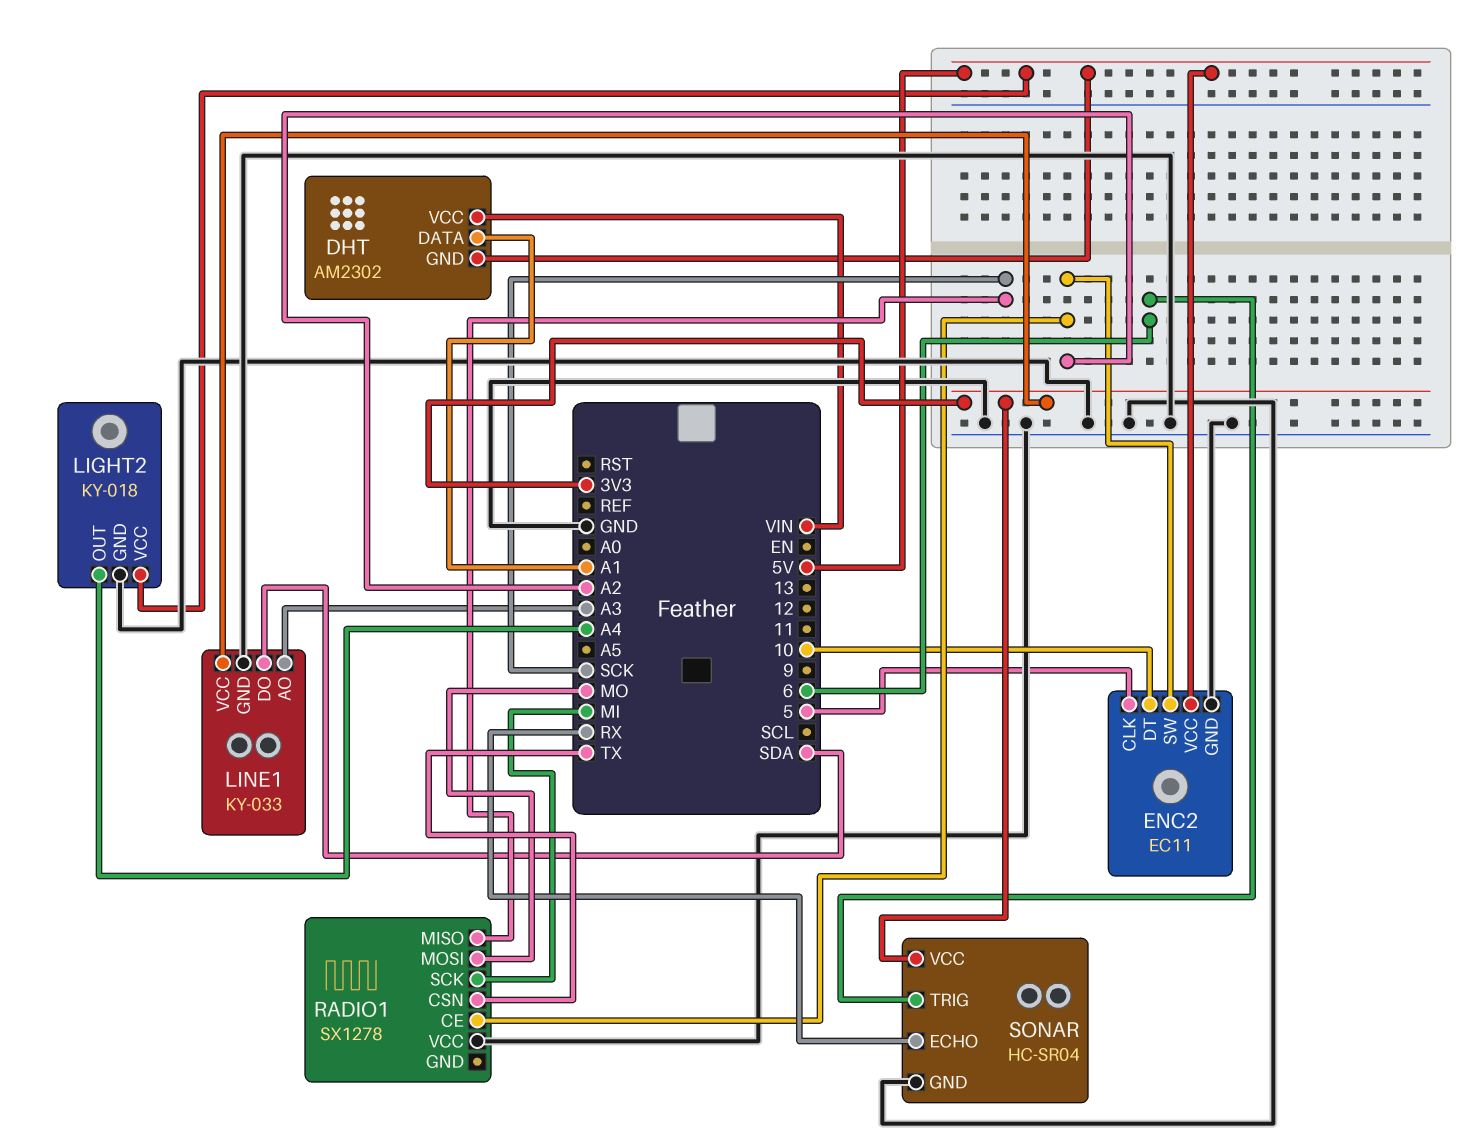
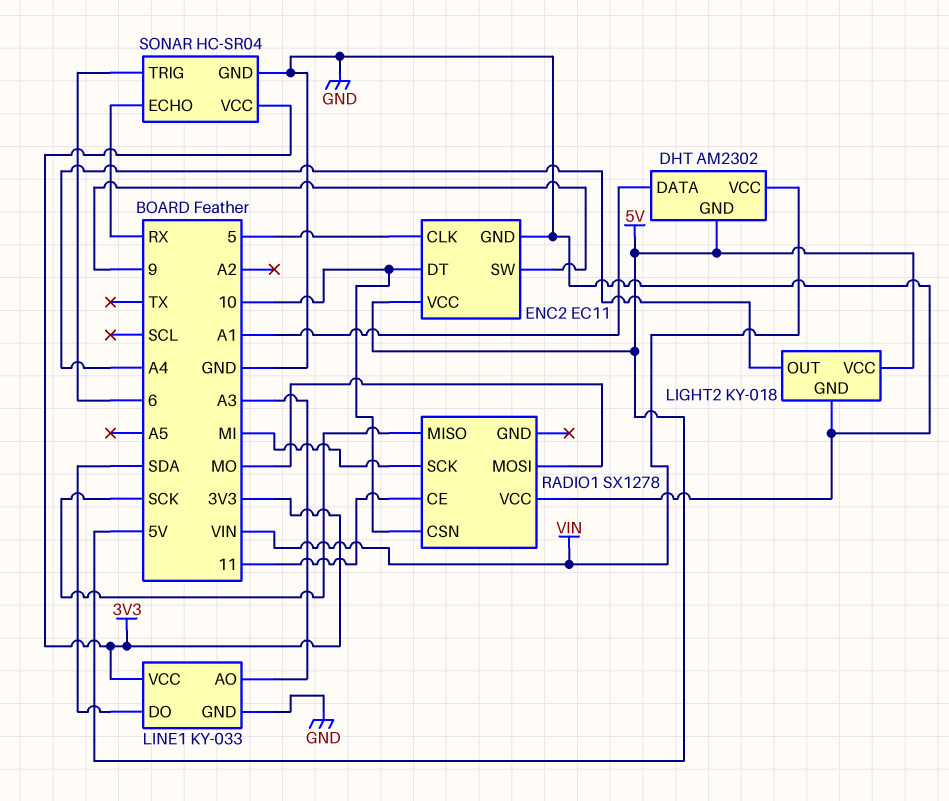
ENC2 pin SW: A2 -> 9
RADIO1 pin CE: A2 -> 11
RADIO1 pin CSN: TX -> 10

